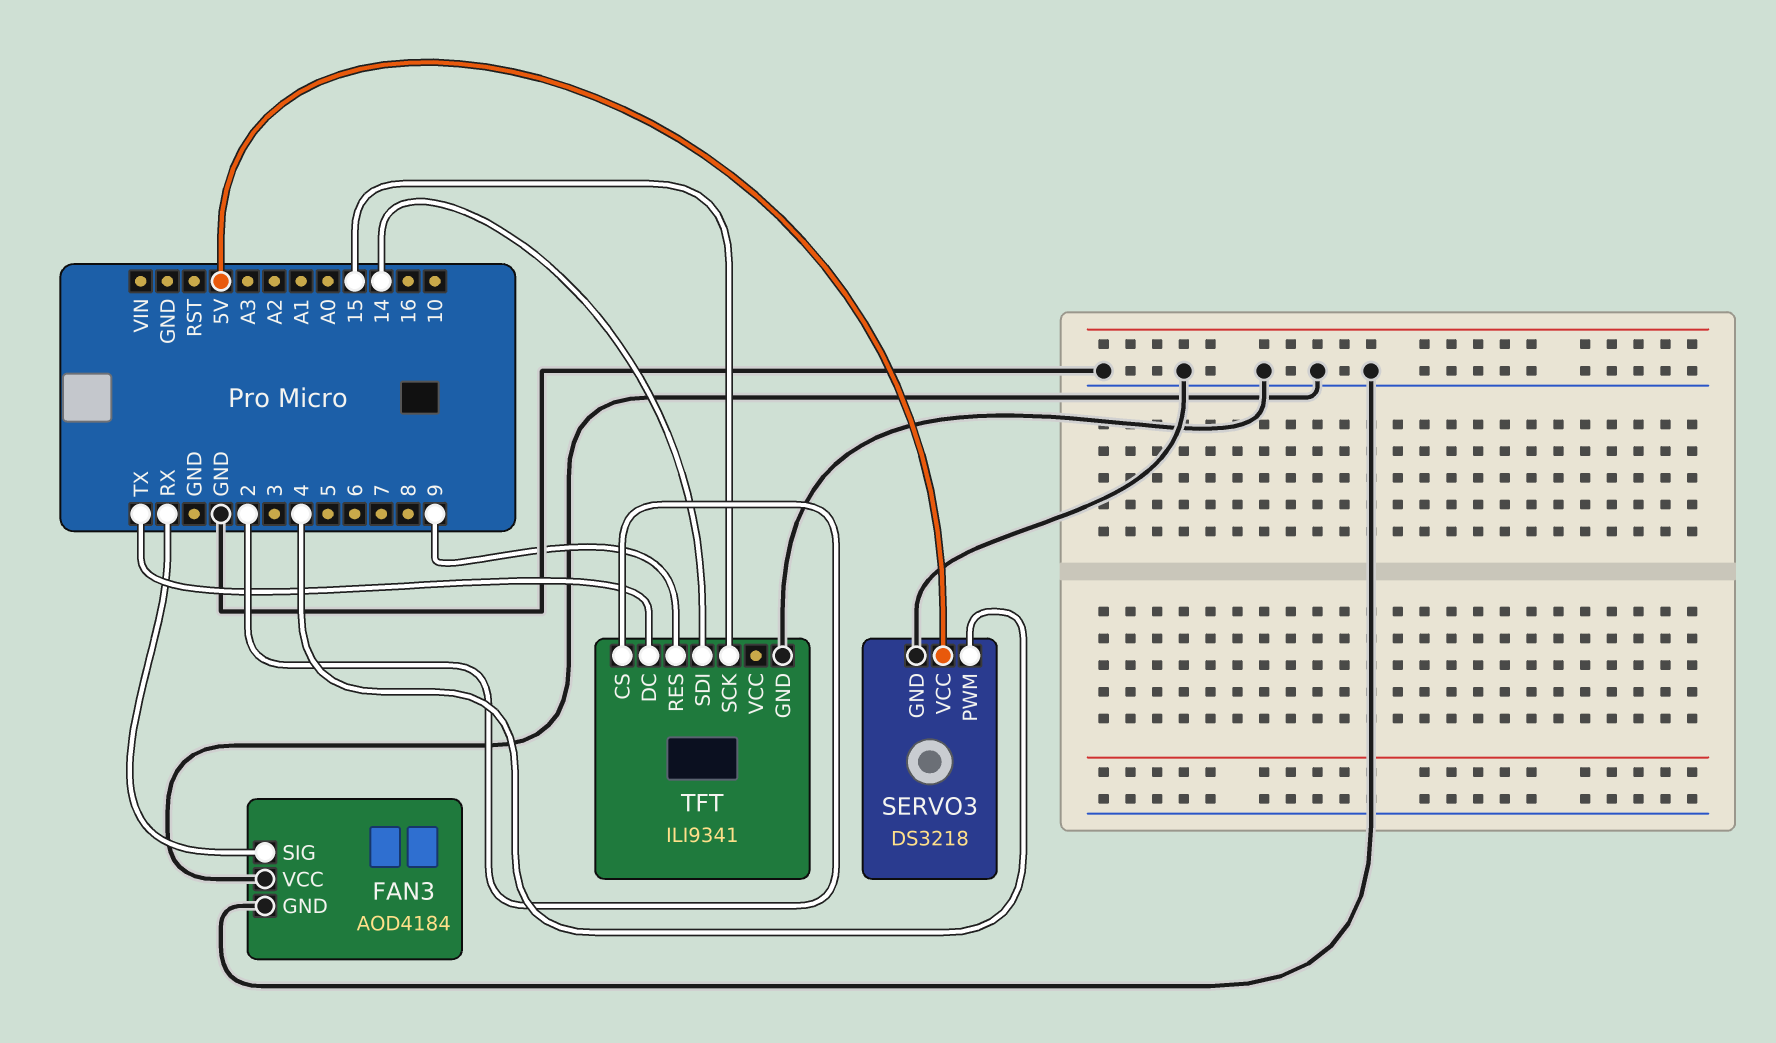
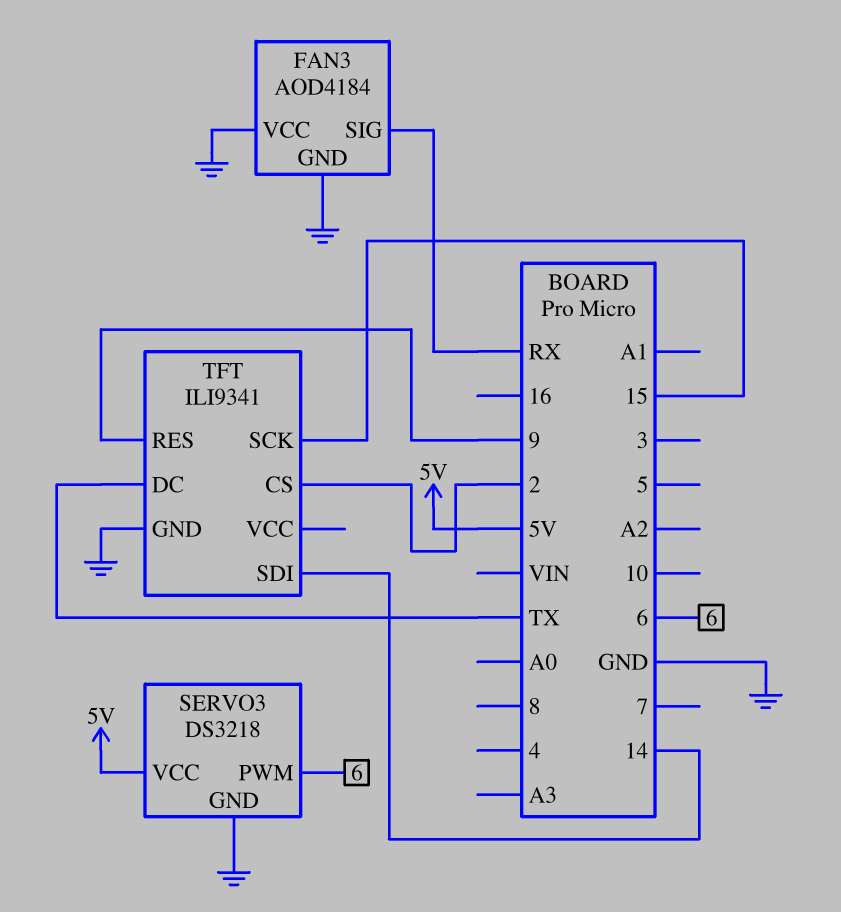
SERVO3 pin PWM: 4 -> 6

